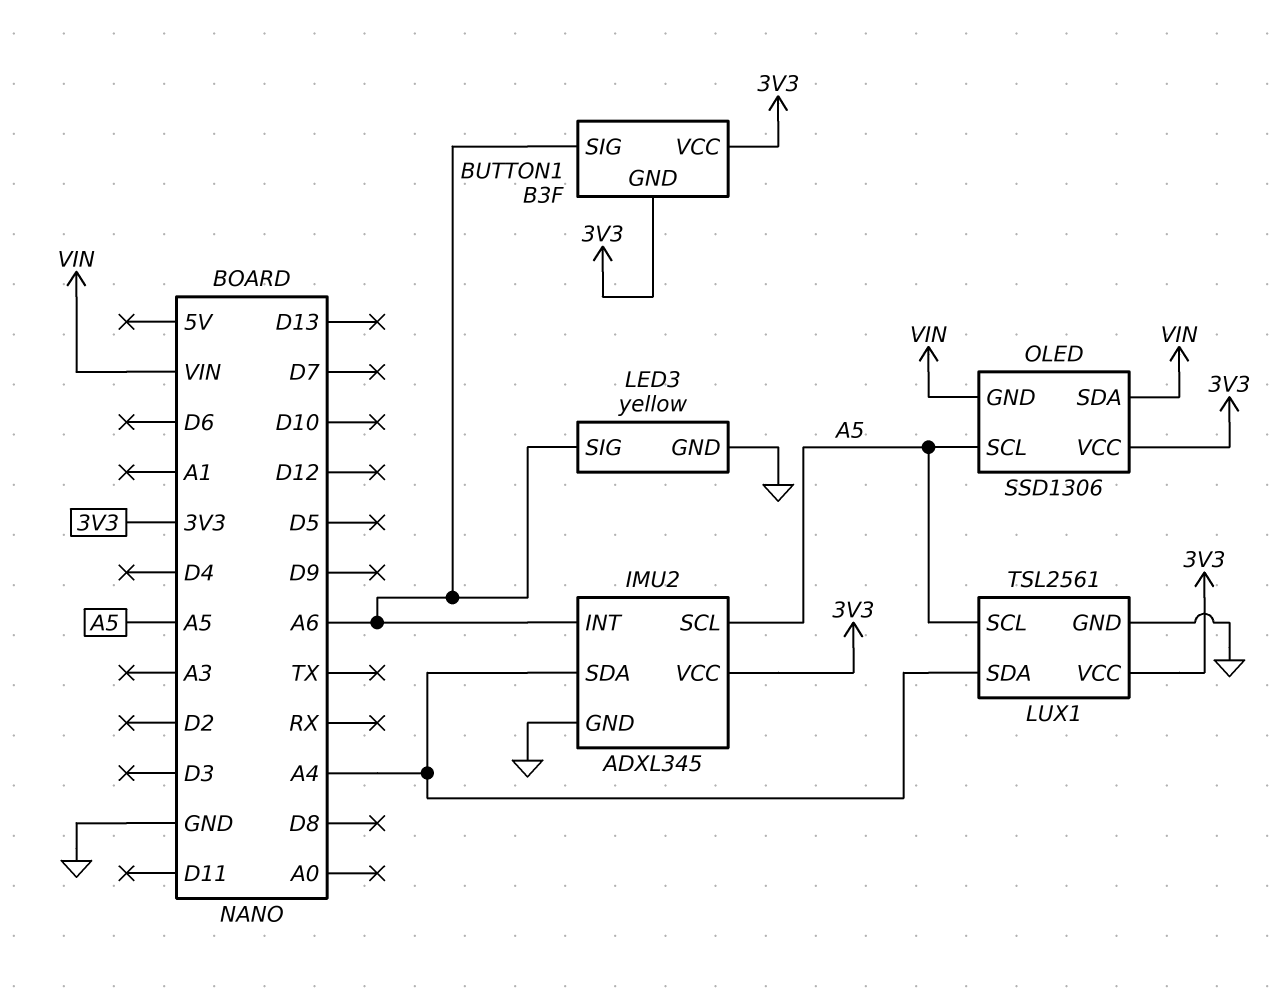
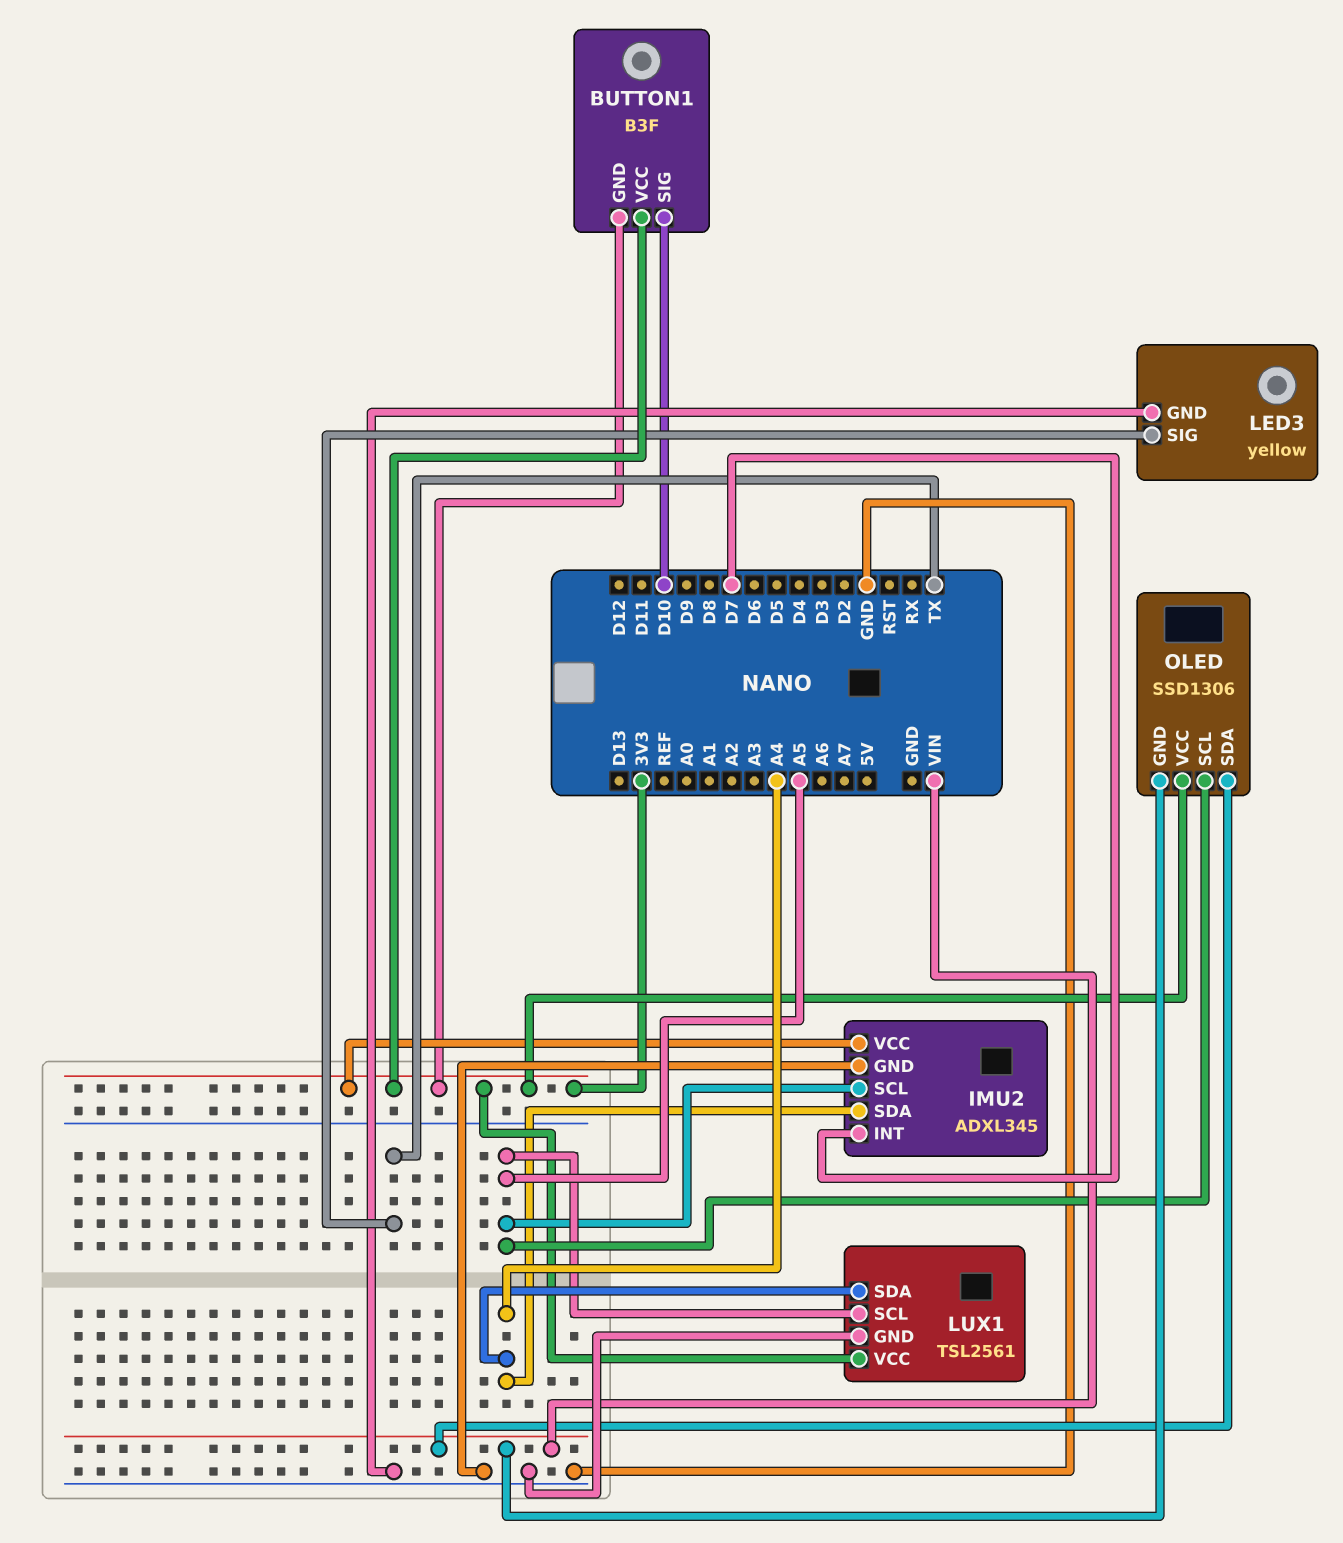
BUTTON1 pin SIG: A6 -> D10
IMU2 pin INT: A6 -> D7
LED3 pin SIG: A6 -> TX

